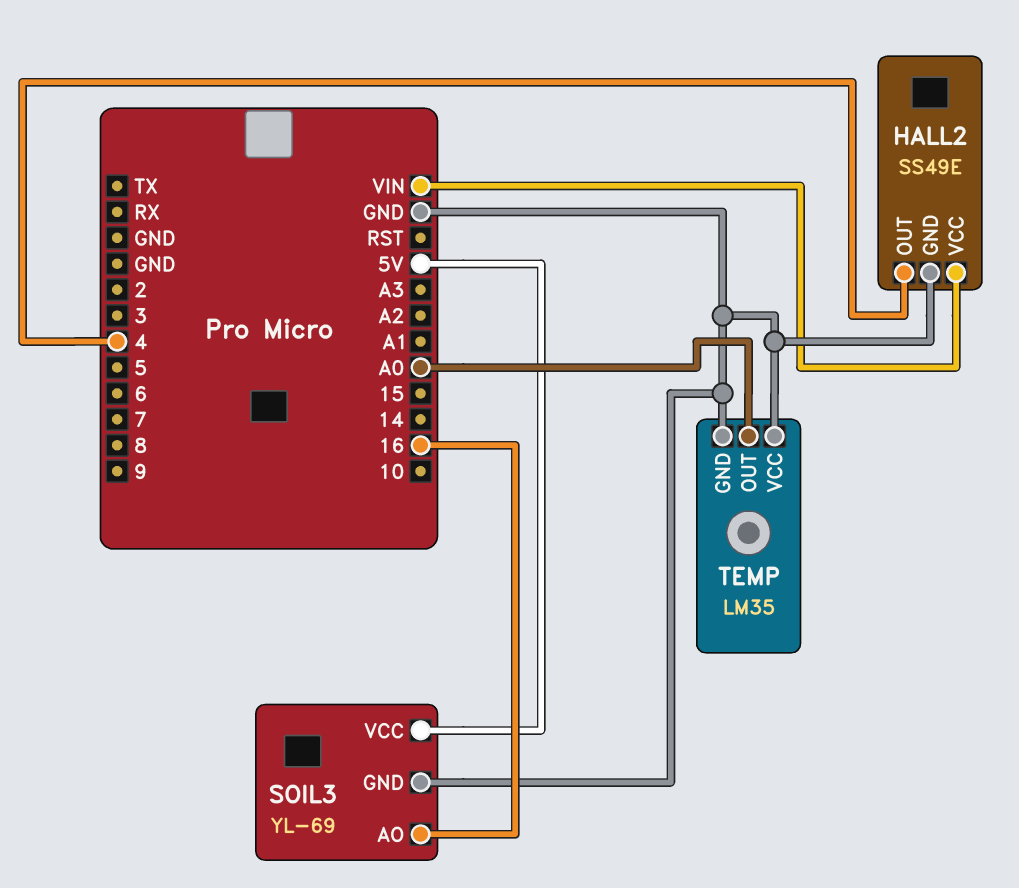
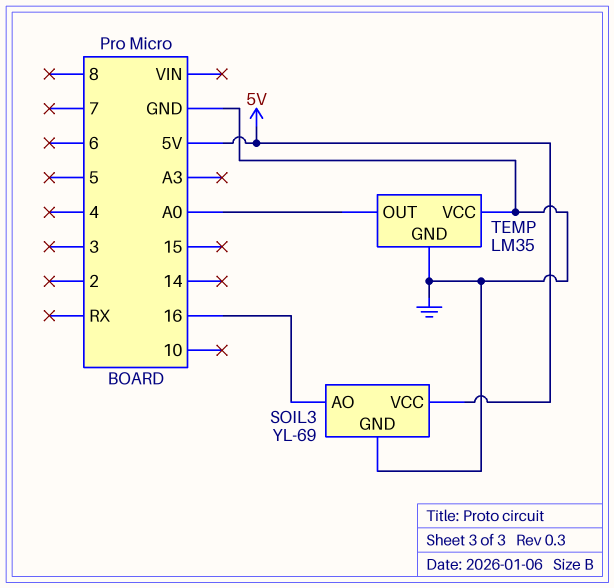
HALL2: SS49E -> none
HALL2 pin GND: GND -> none
HALL2 pin OUT: 4 -> none
HALL2 pin VCC: VIN -> none

